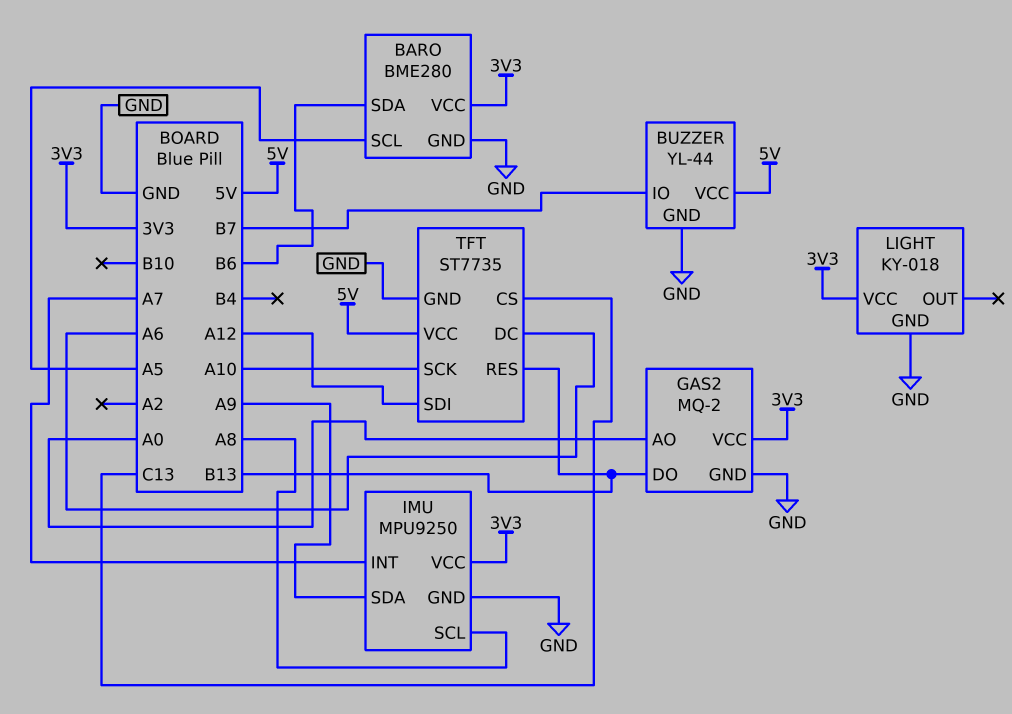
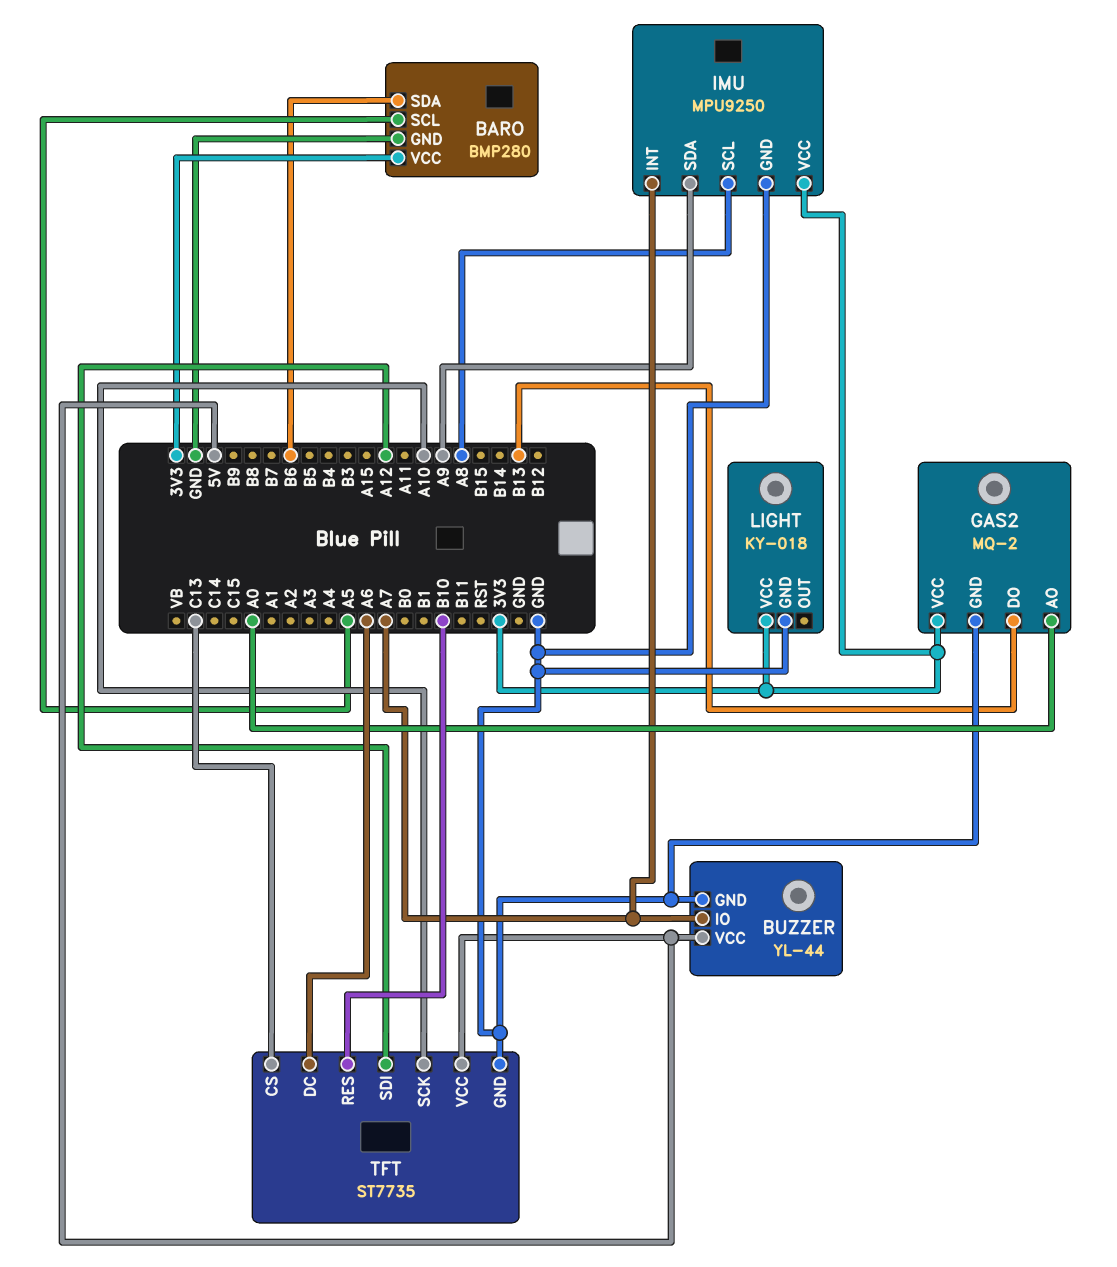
BARO: BME280 -> BMP280
BUZZER pin IO: B7 -> A7
TFT pin RES: B13 -> B10

